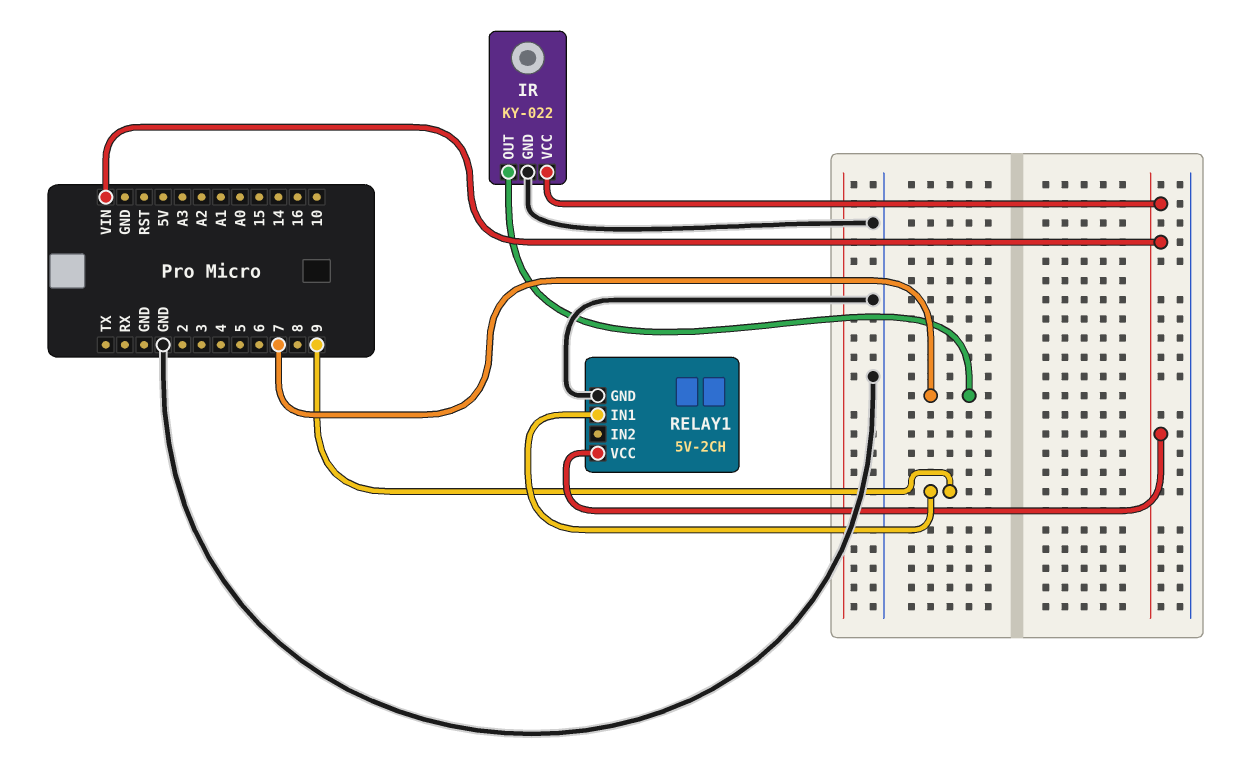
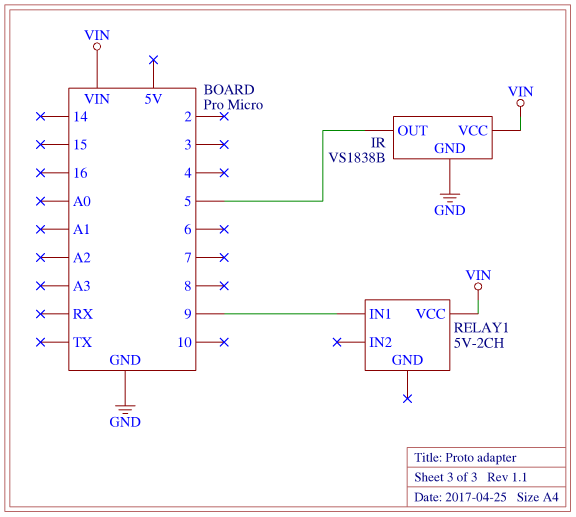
IR: KY-022 -> VS1838B
IR pin OUT: 7 -> 5
RELAY1 pin GND: GND -> none

